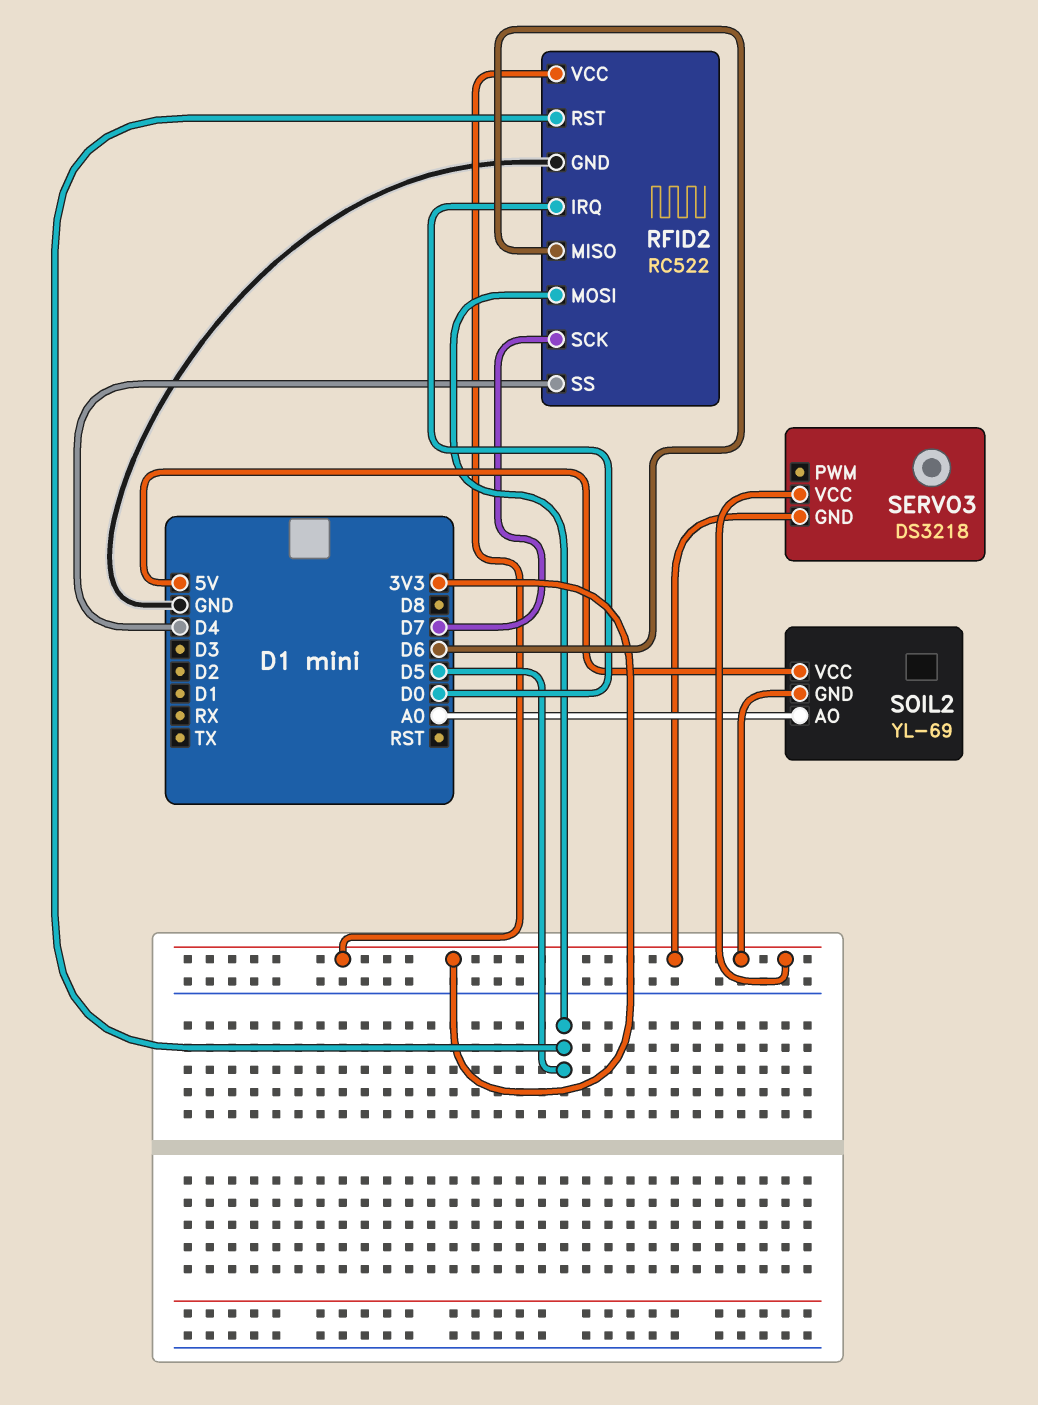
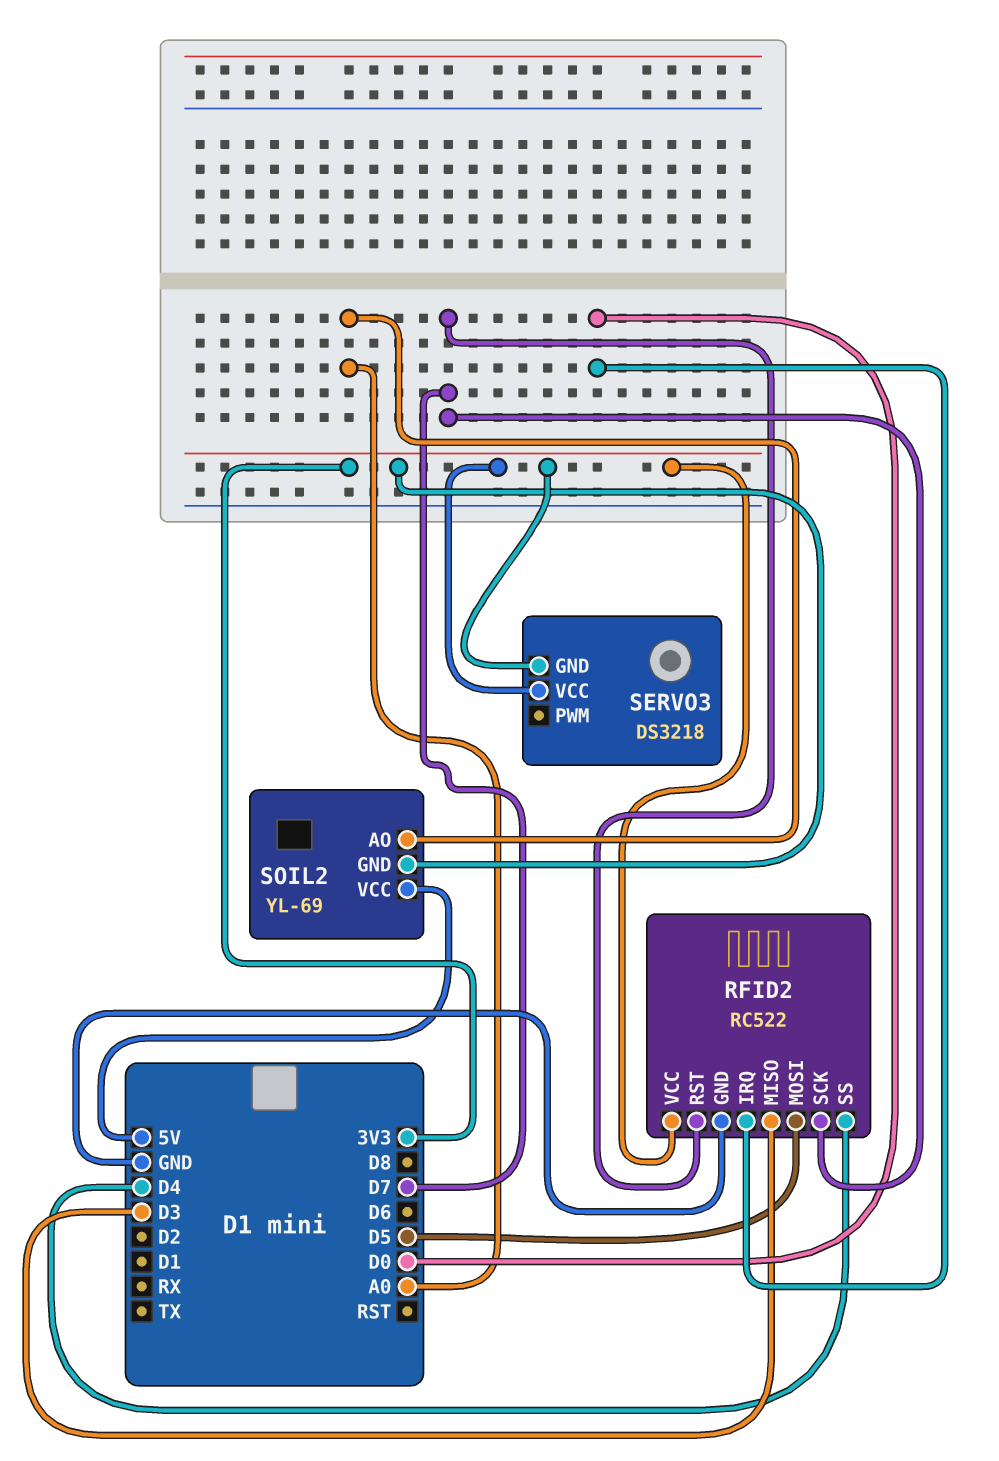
RFID2 pin MISO: D6 -> D3
RFID2 pin RST: D5 -> D7

